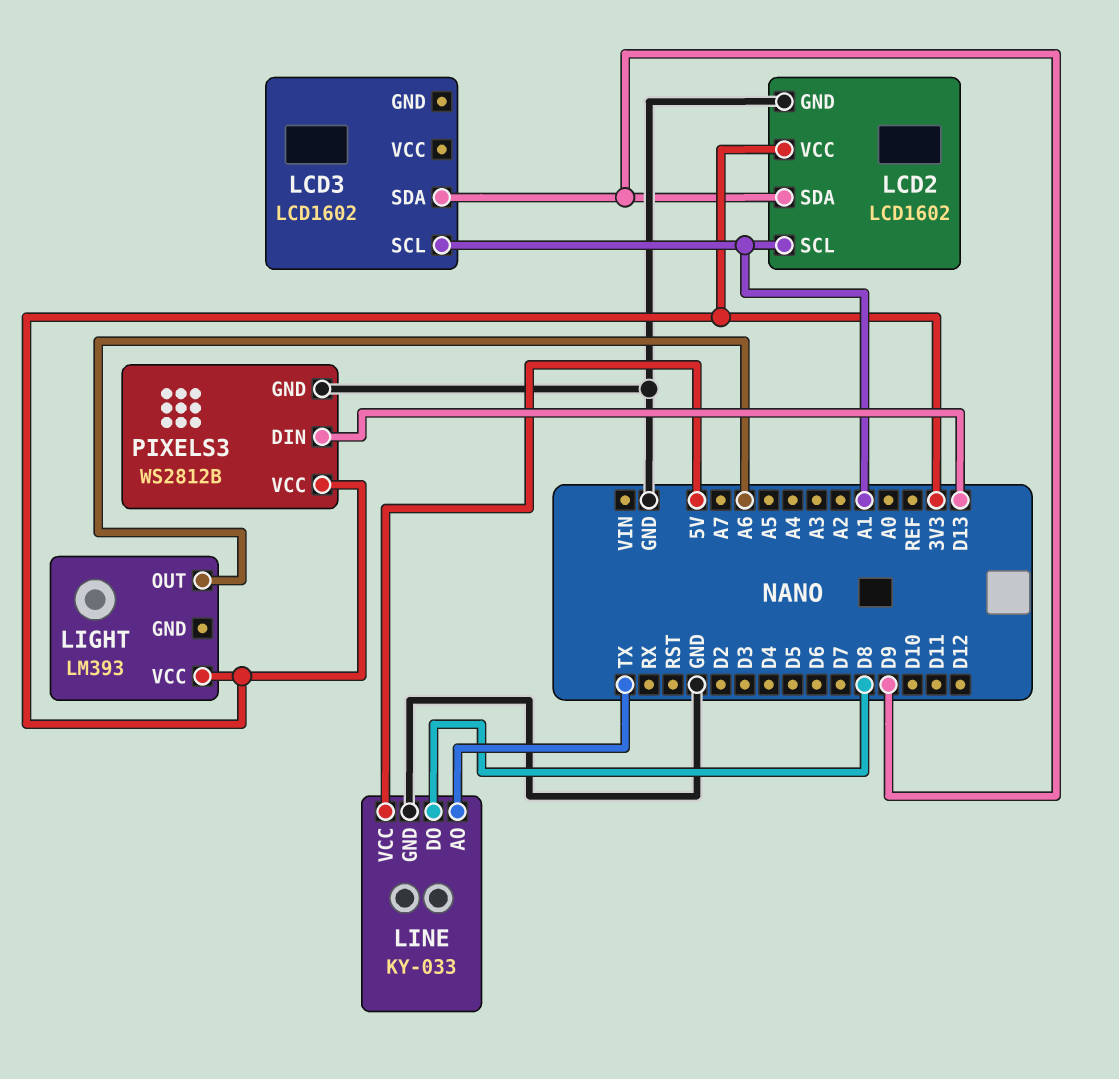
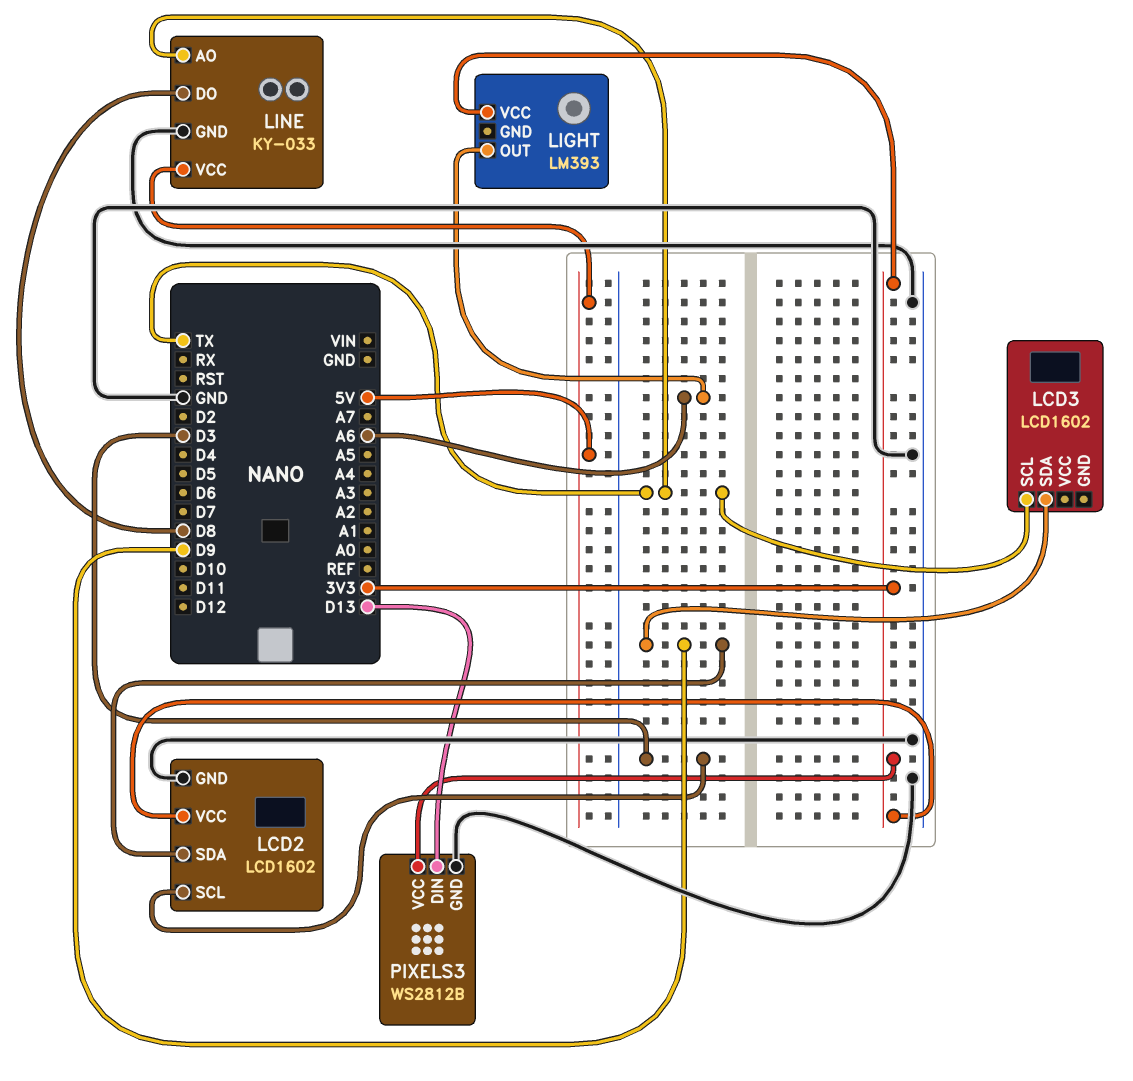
LCD2 pin SCL: A1 -> D3
LCD3 pin SCL: A1 -> TX

